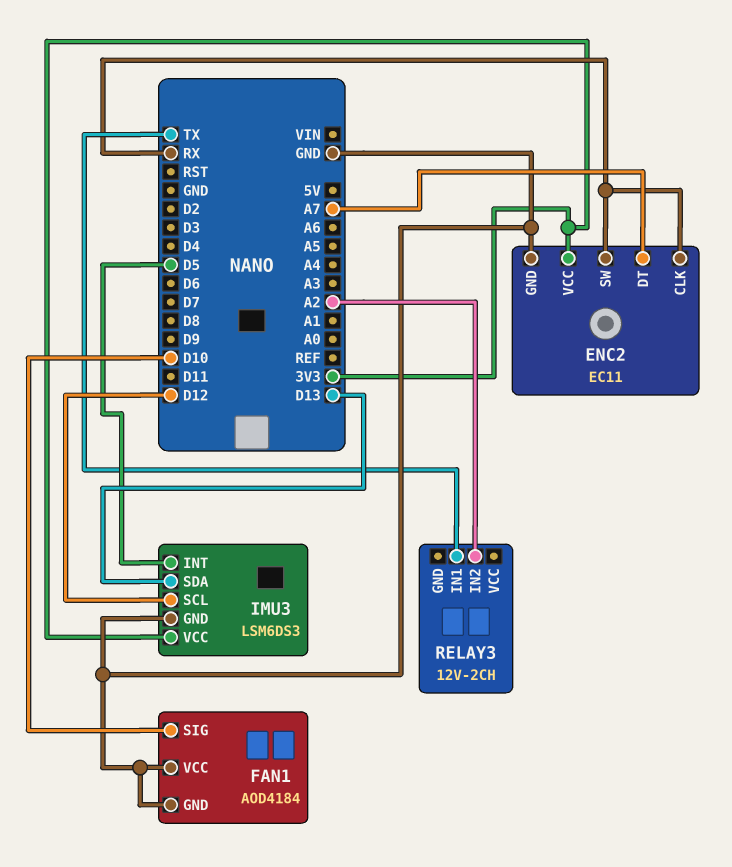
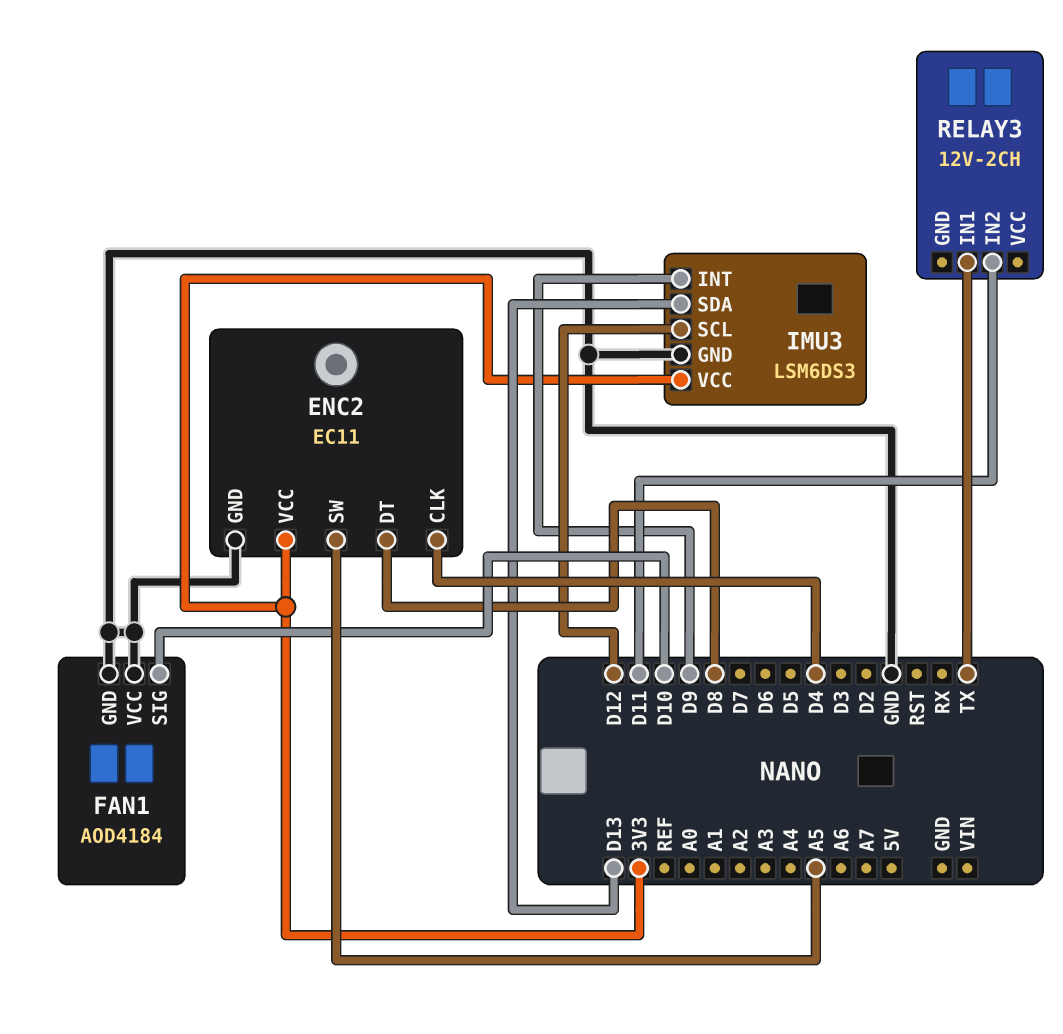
ENC2 pin CLK: RX -> D4
ENC2 pin DT: A7 -> D8
ENC2 pin SW: RX -> A5
IMU3 pin INT: D5 -> D9
RELAY3 pin IN2: A2 -> D11

